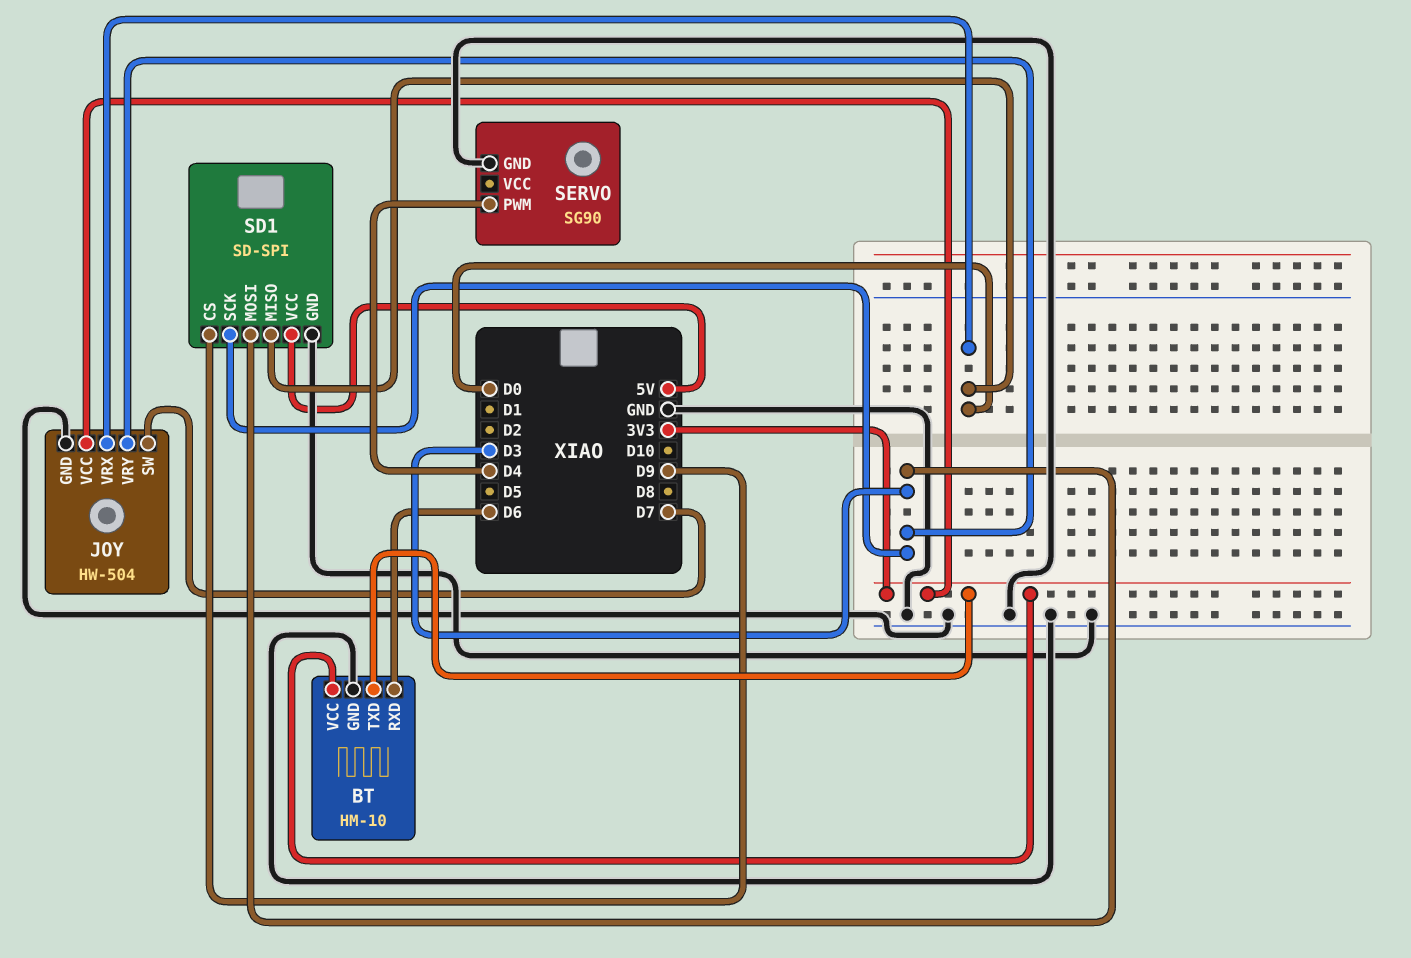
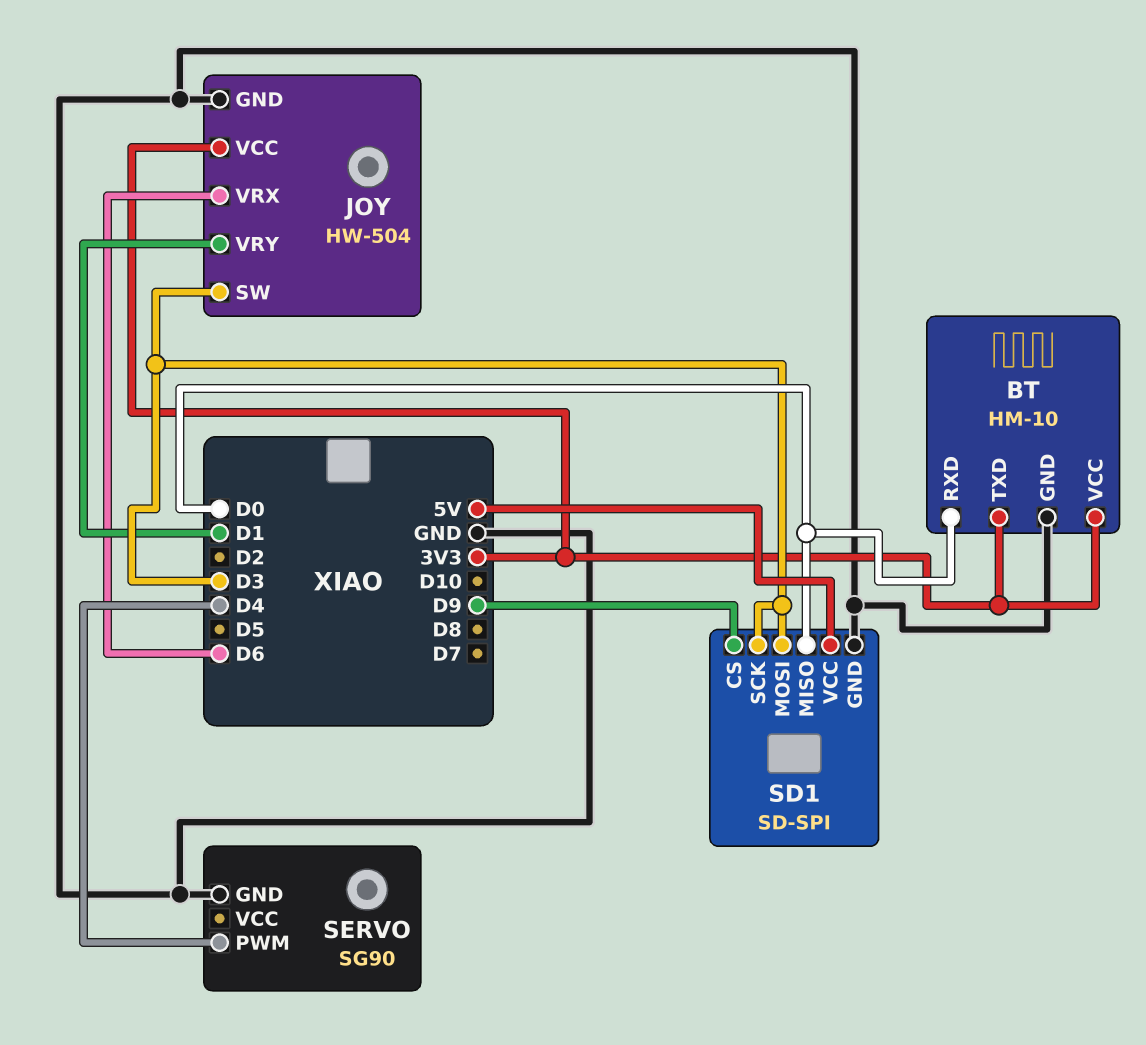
BT pin RXD: D6 -> D0
JOY pin SW: D7 -> D3
JOY pin VRX: D0 -> D6
JOY pin VRY: D3 -> D1

